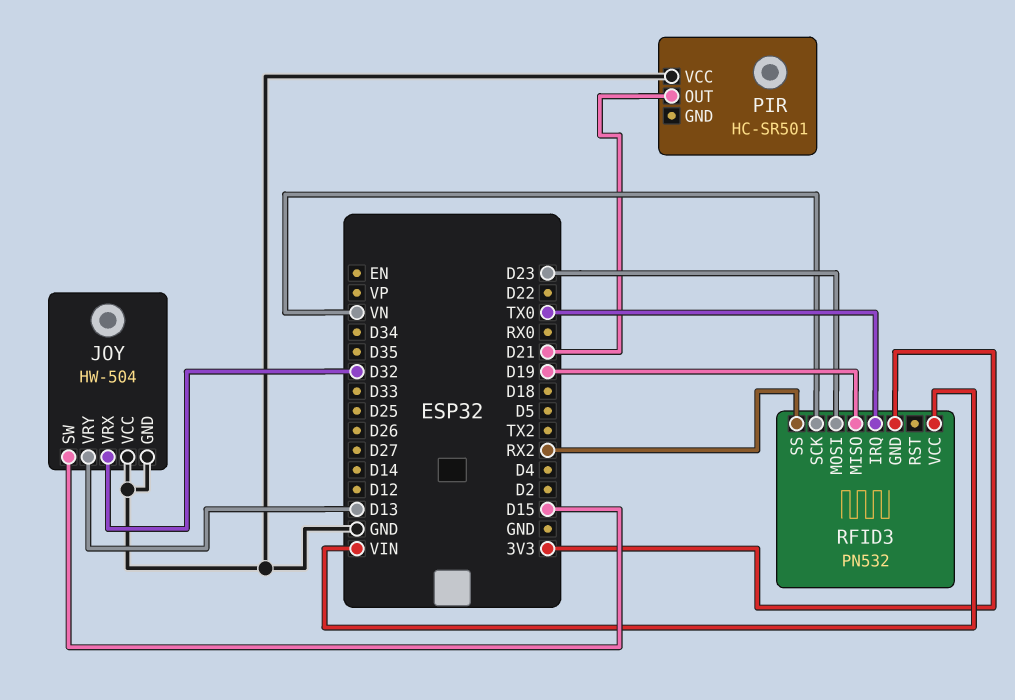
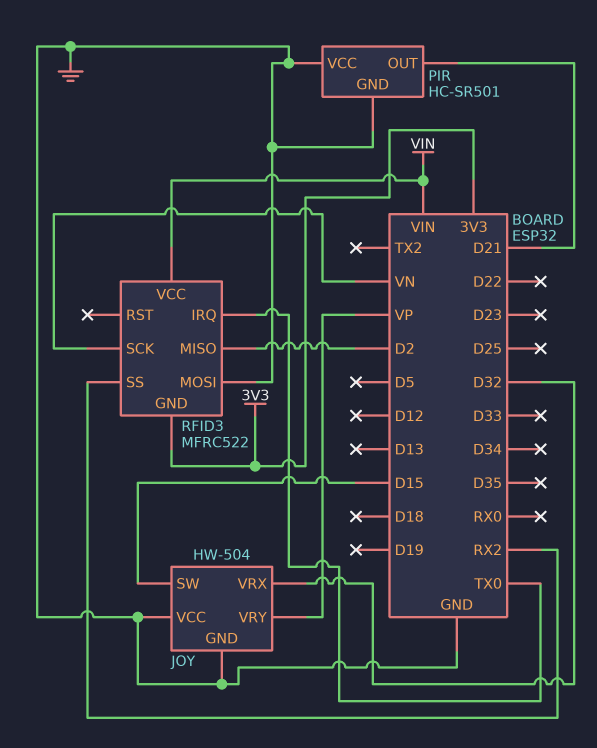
JOY pin VRY: D13 -> VP
PIR pin GND: none -> GND
RFID3: PN532 -> MFRC522
RFID3 pin MISO: D19 -> D2
RFID3 pin MOSI: D23 -> GND

